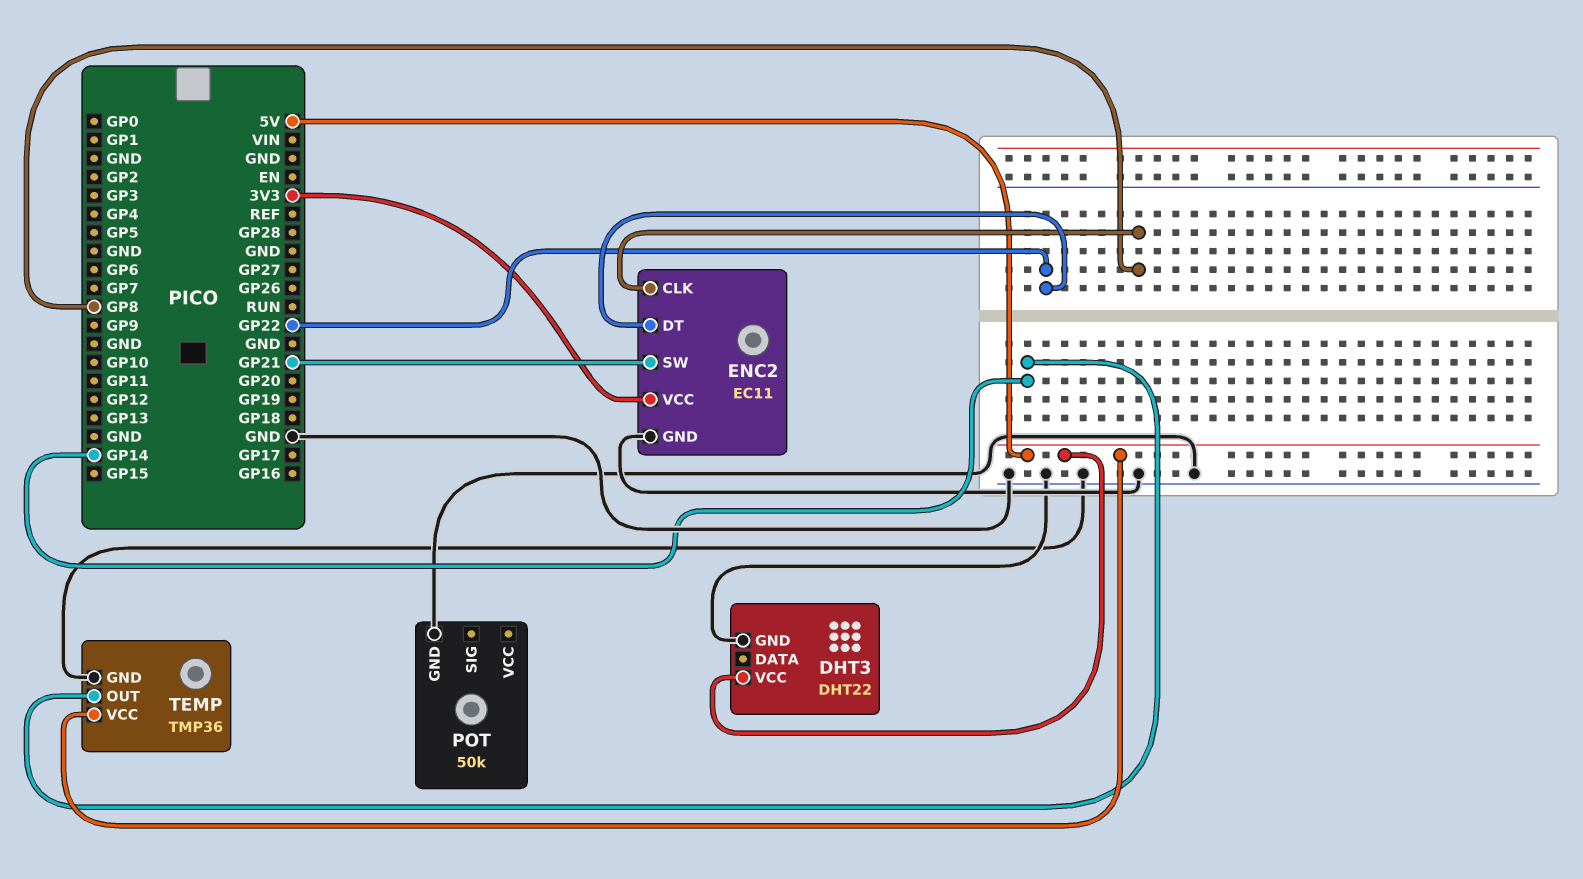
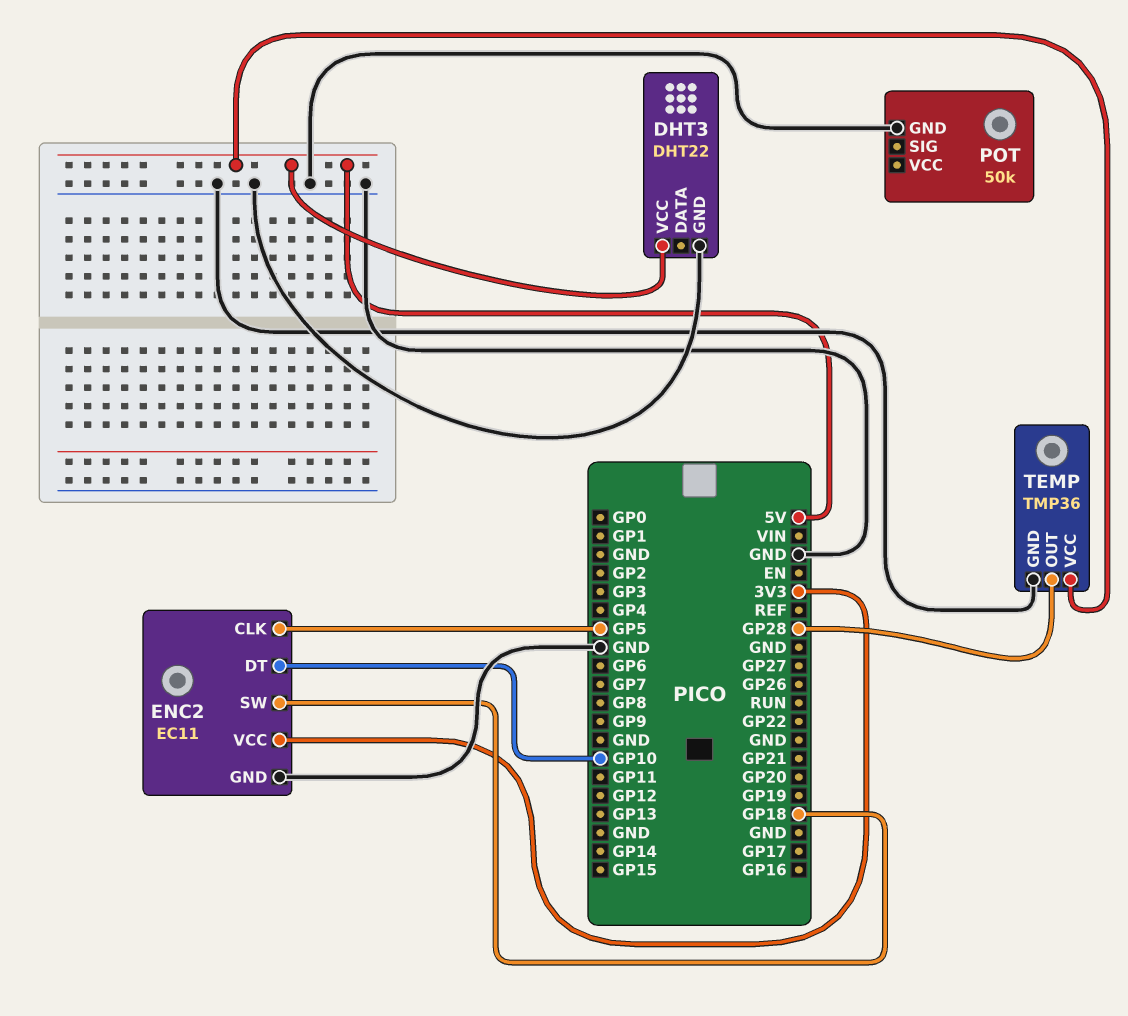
ENC2 pin CLK: GP8 -> GP5
ENC2 pin DT: GP22 -> GP10
ENC2 pin SW: GP21 -> GP18
TEMP pin OUT: GP14 -> GP28

